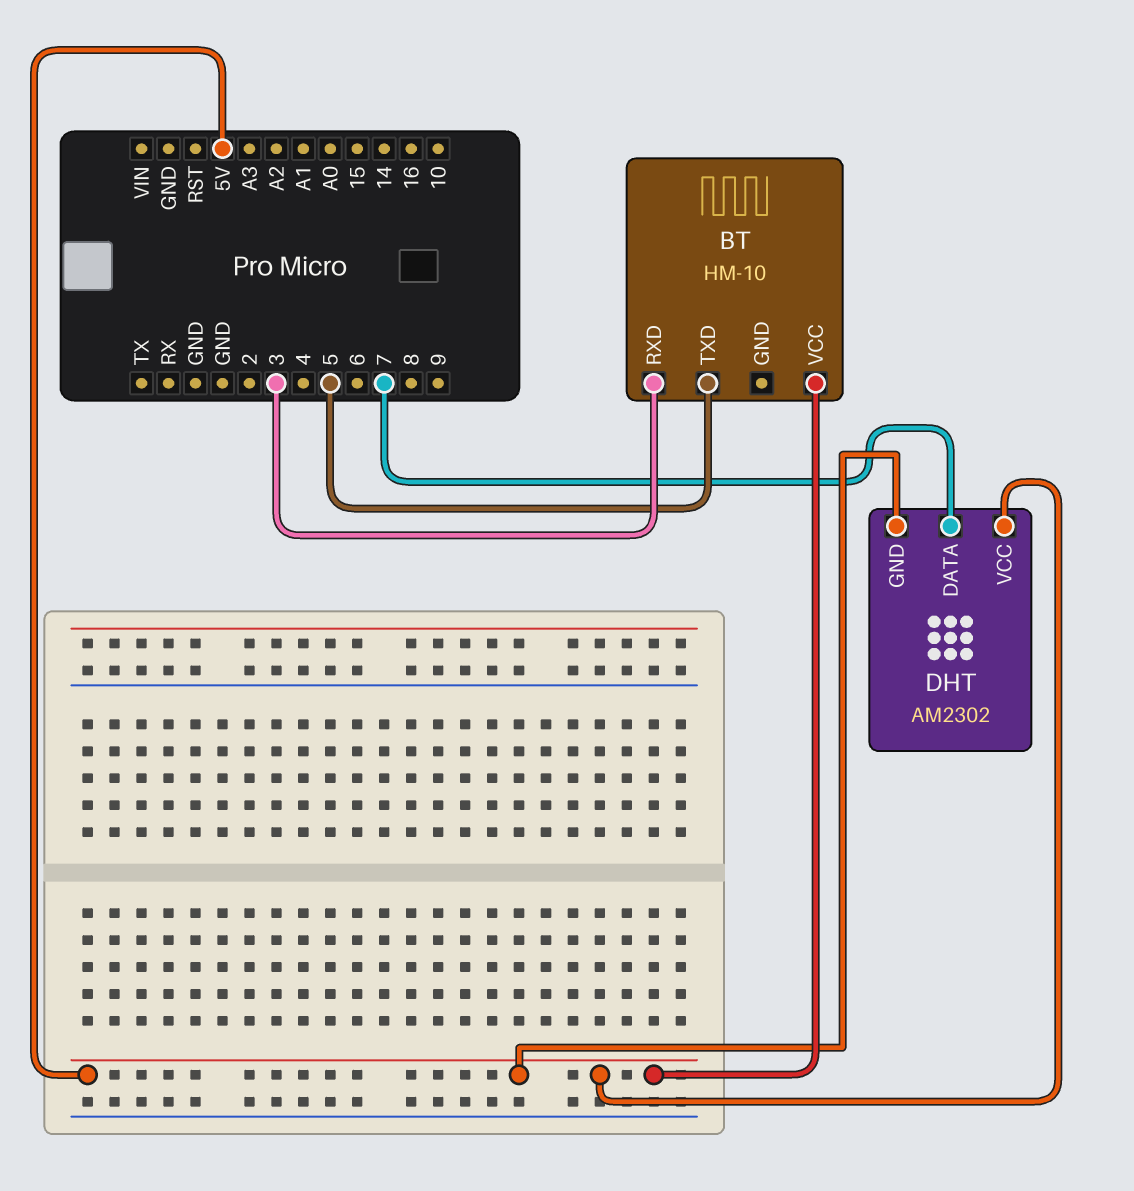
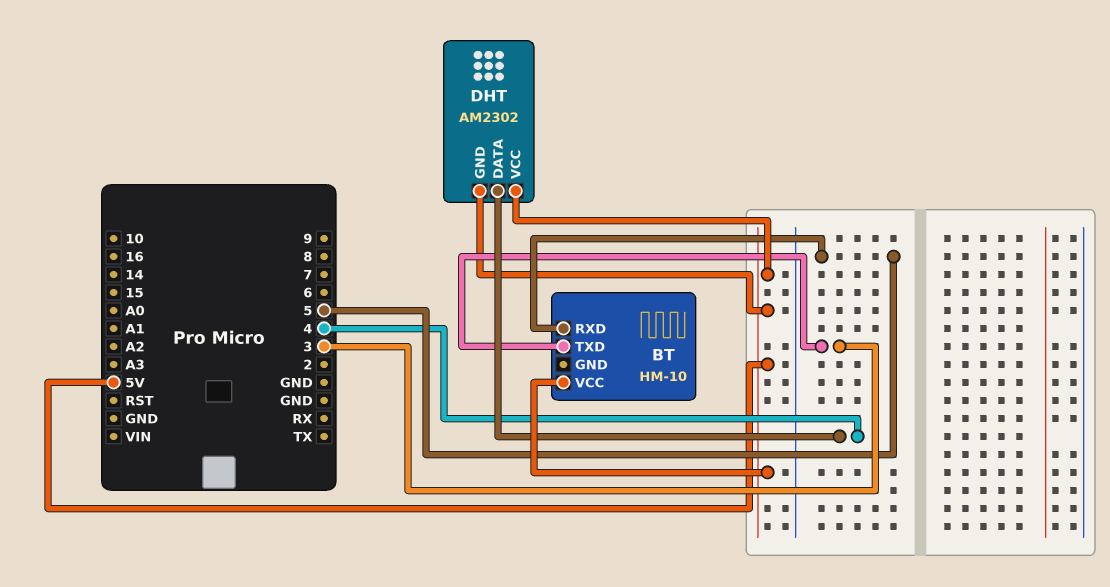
BT pin RXD: 3 -> 5
BT pin TXD: 5 -> 3
DHT pin DATA: 7 -> 4

